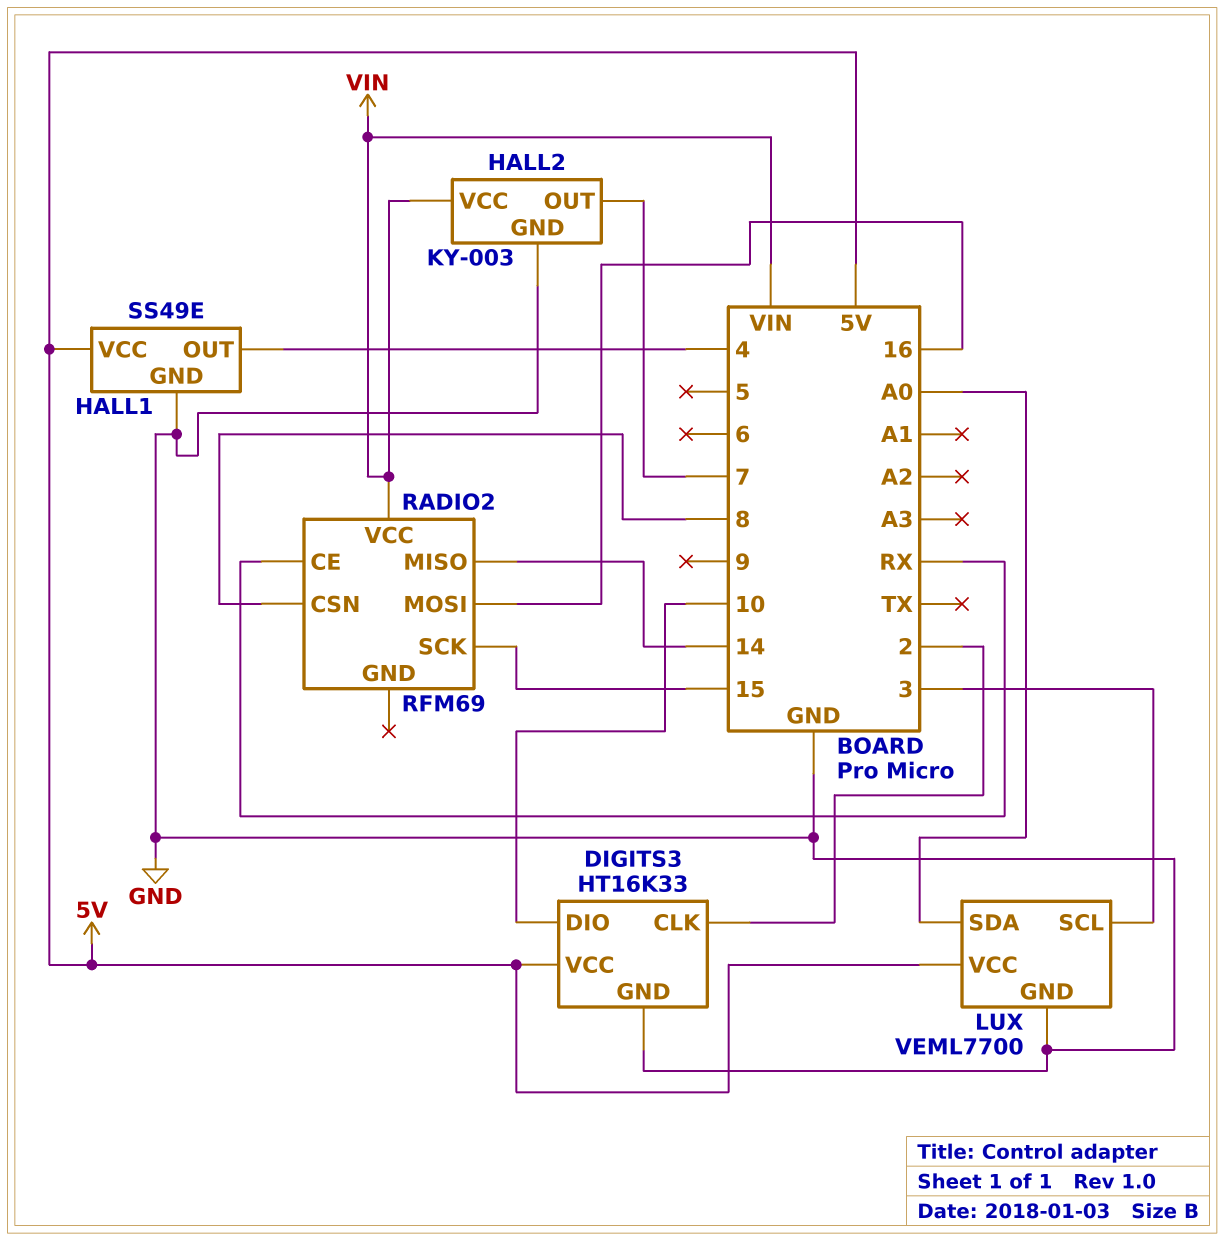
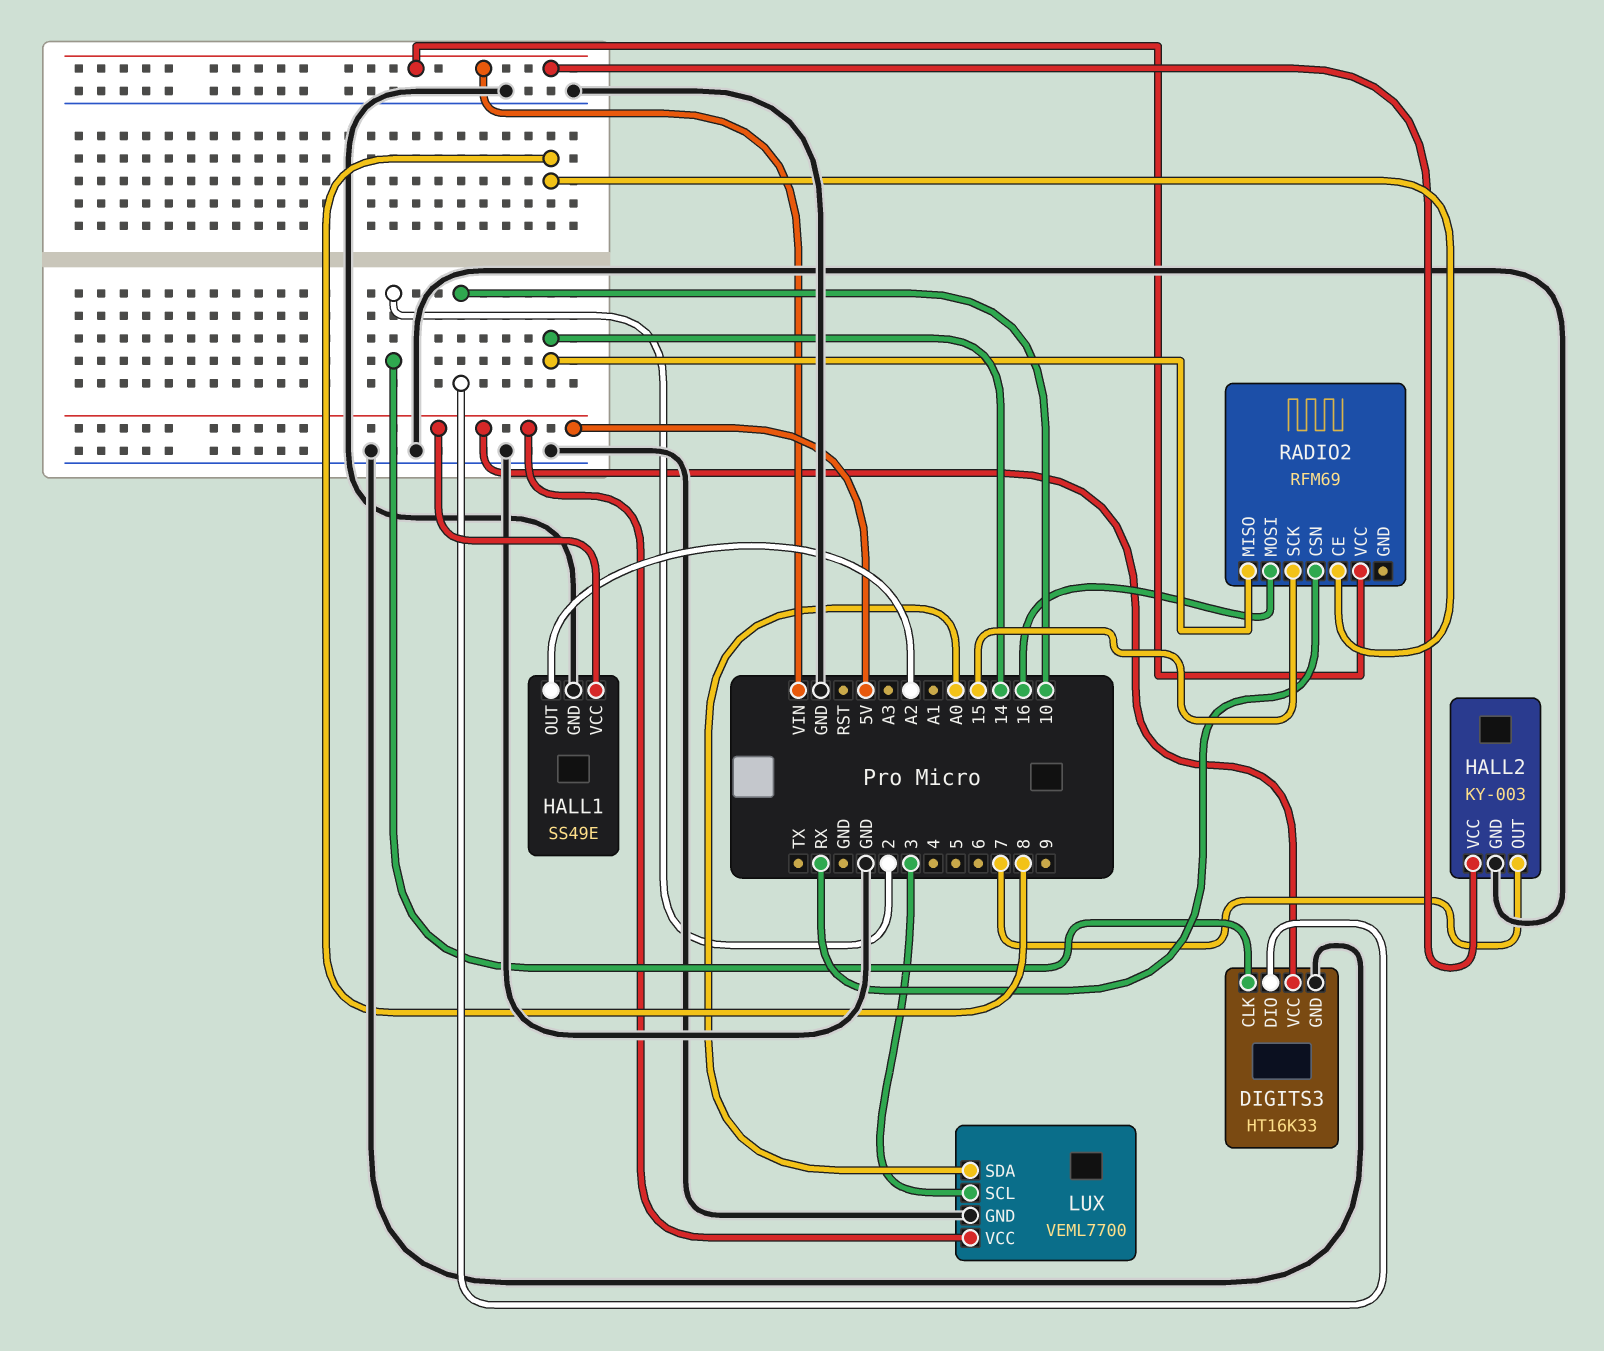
HALL1 pin OUT: 4 -> A2
RADIO2 pin CE: RX -> 8
RADIO2 pin CSN: 8 -> RX

